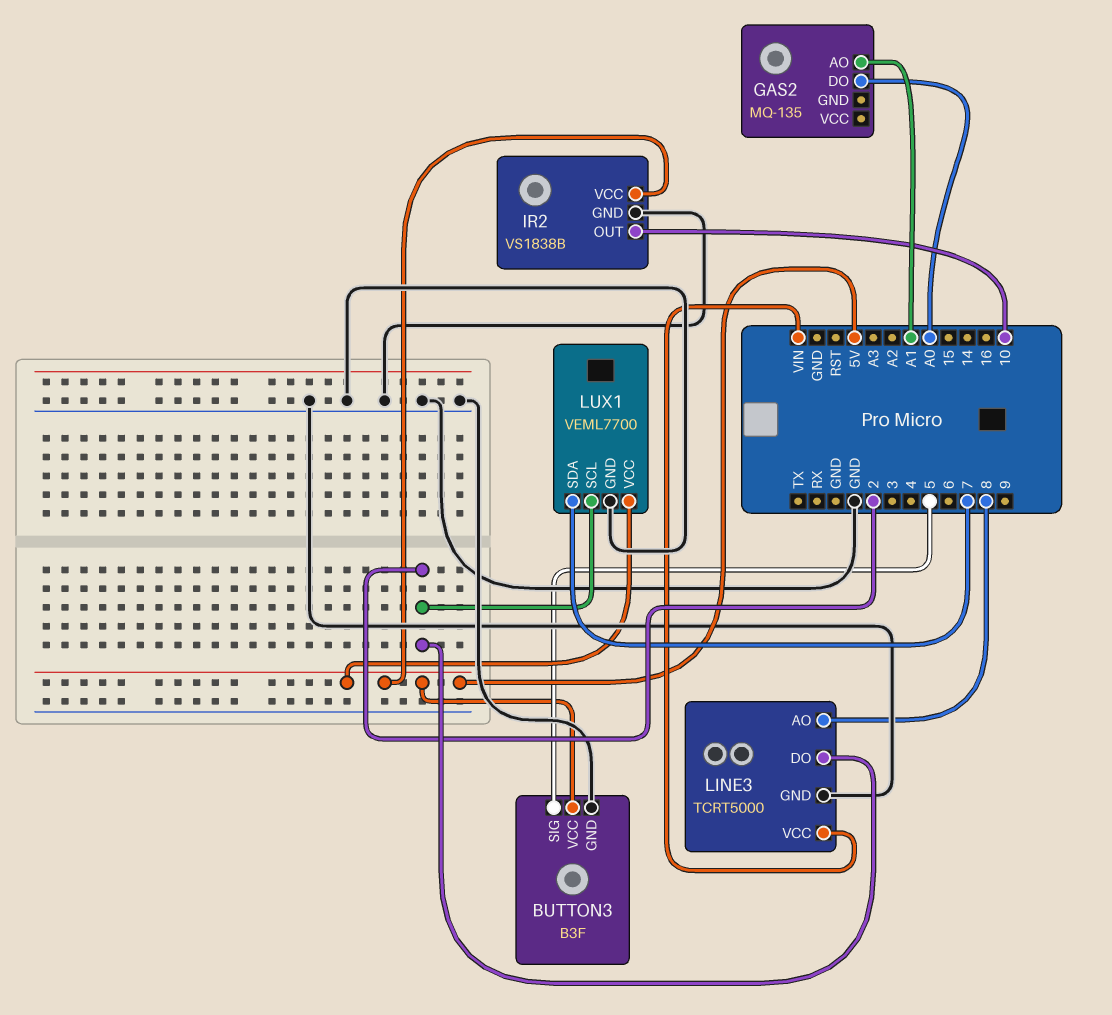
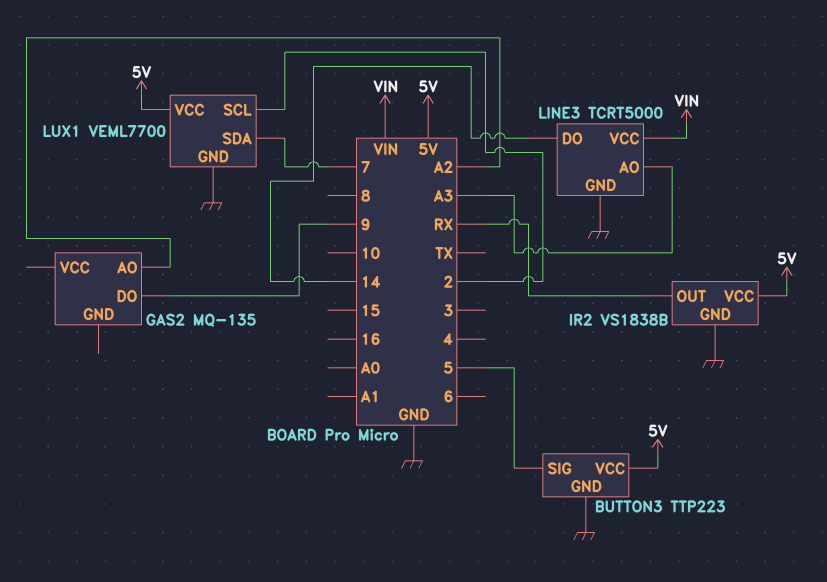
BUTTON3: B3F -> TTP223
GAS2 pin AO: A1 -> A2
GAS2 pin DO: A0 -> 9
IR2 pin OUT: 10 -> RX
LINE3 pin AO: 8 -> A3
LINE3 pin DO: 2 -> 14

